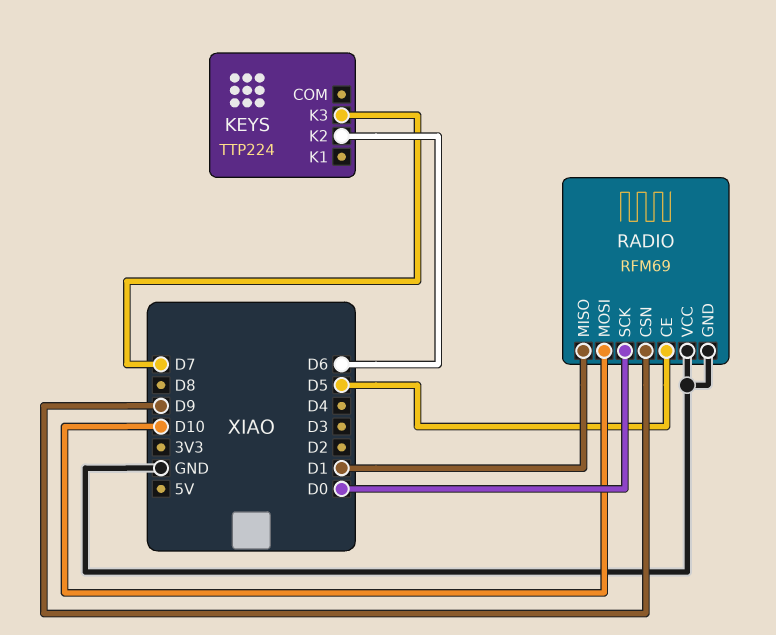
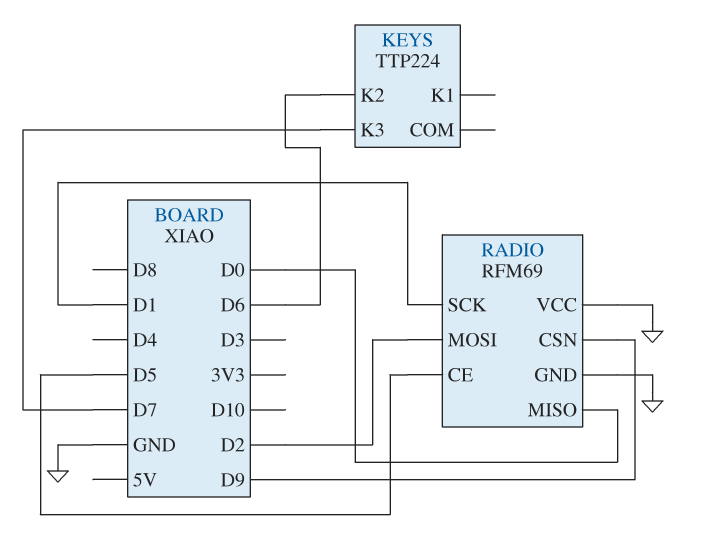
RADIO pin MISO: D1 -> D0
RADIO pin MOSI: D10 -> D2
RADIO pin SCK: D0 -> D1

